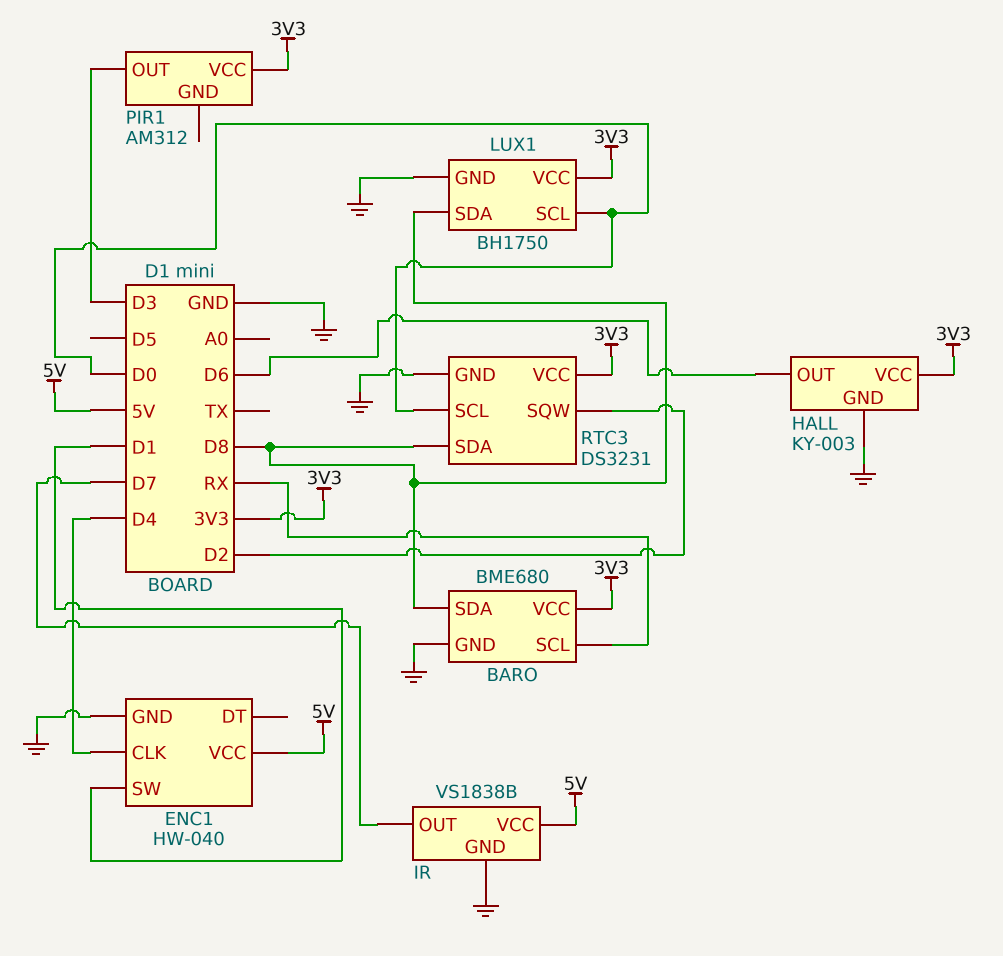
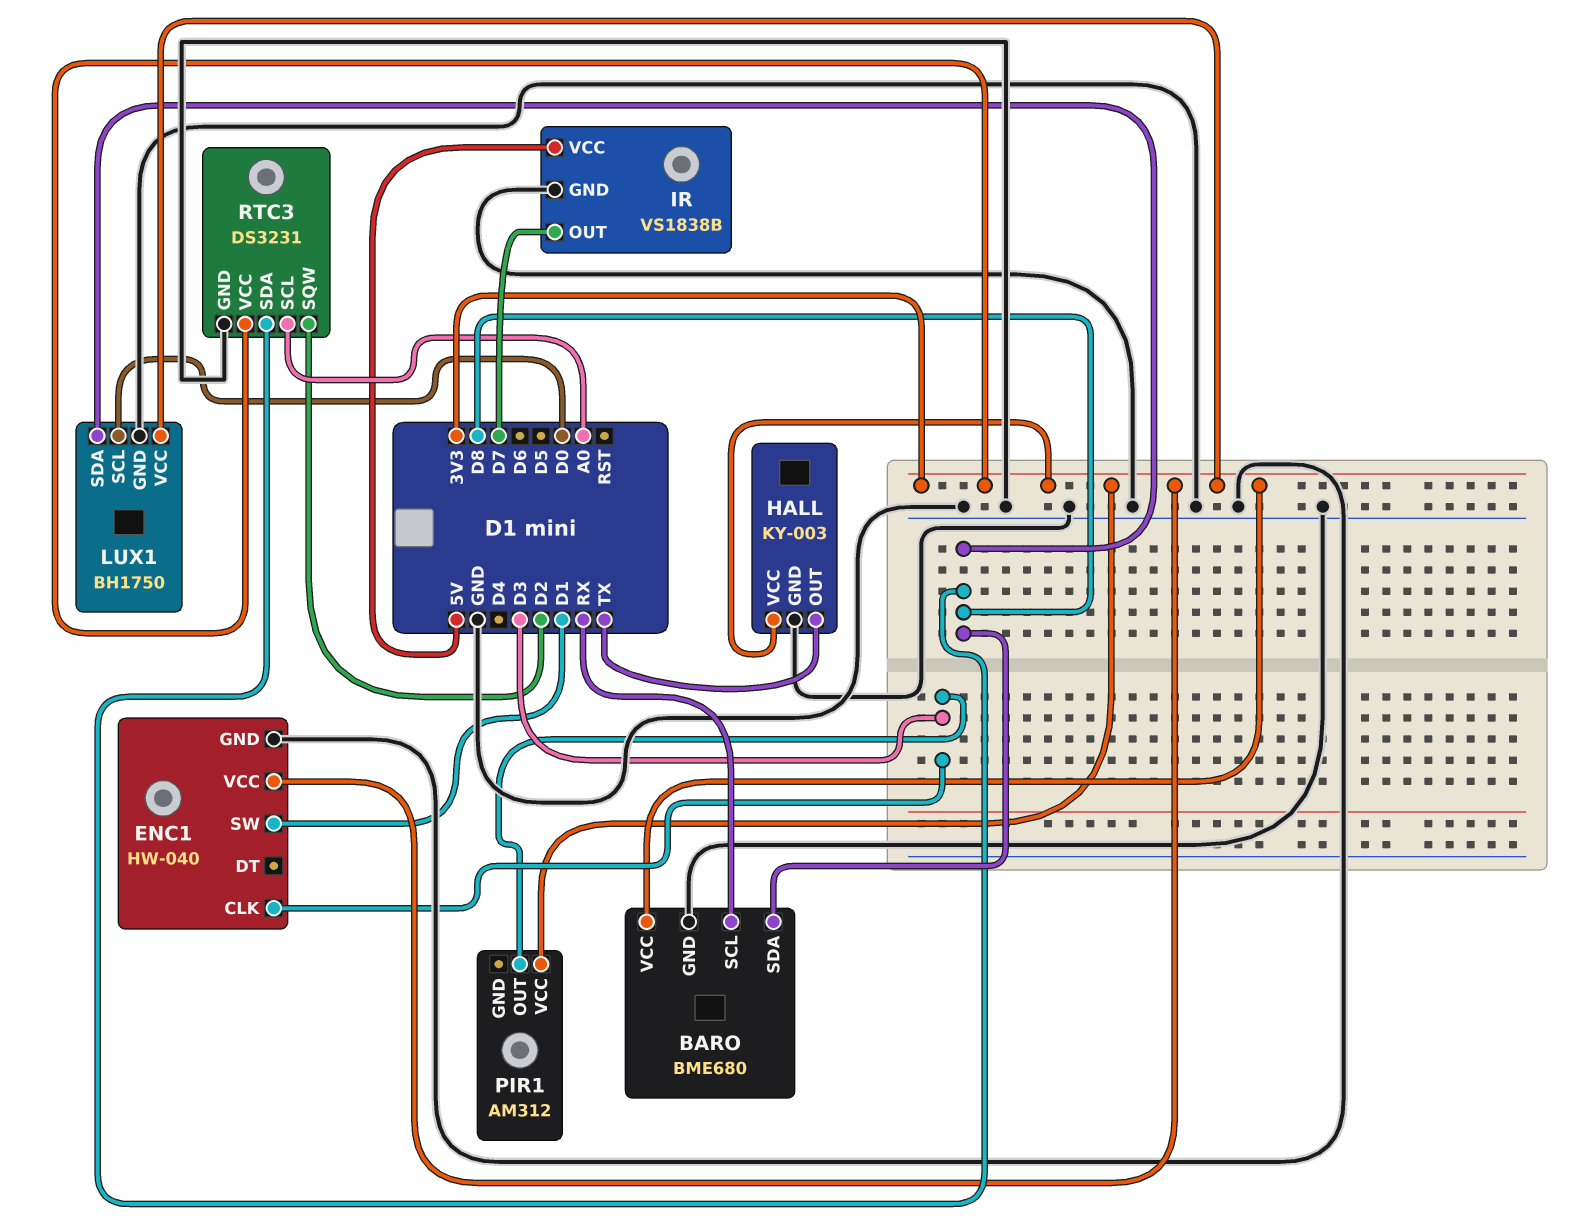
ENC1 pin CLK: D4 -> D3
ENC1 pin VCC: 5V -> 3V3
HALL pin OUT: D6 -> TX
RTC3 pin SCL: D0 -> A0

